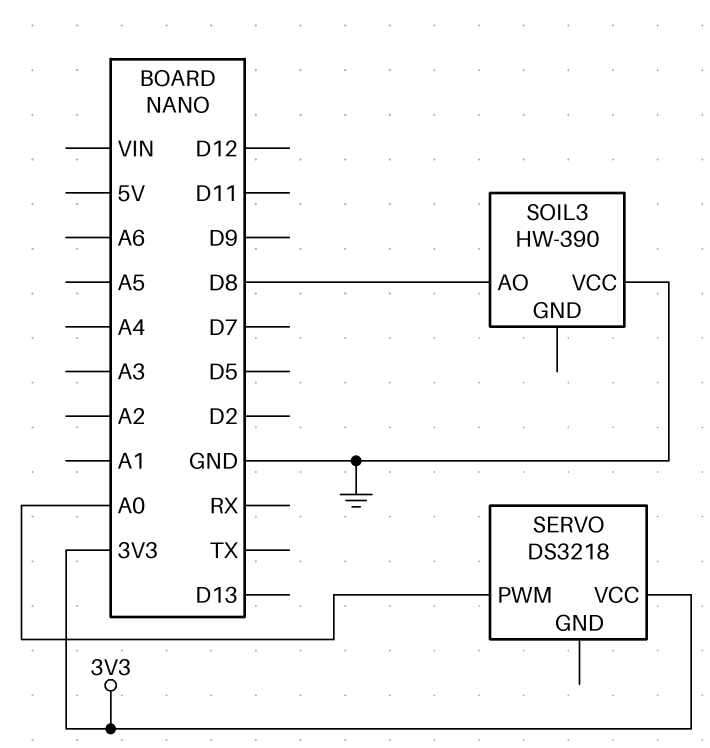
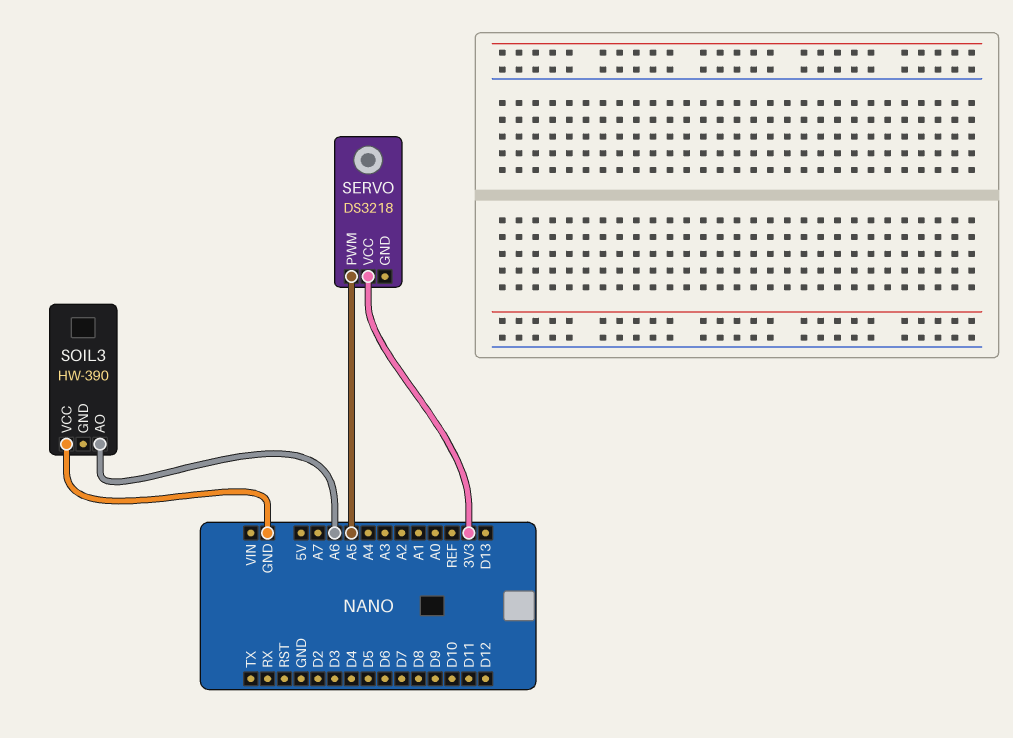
SERVO pin PWM: A0 -> A5
SOIL3 pin AO: D8 -> A6

